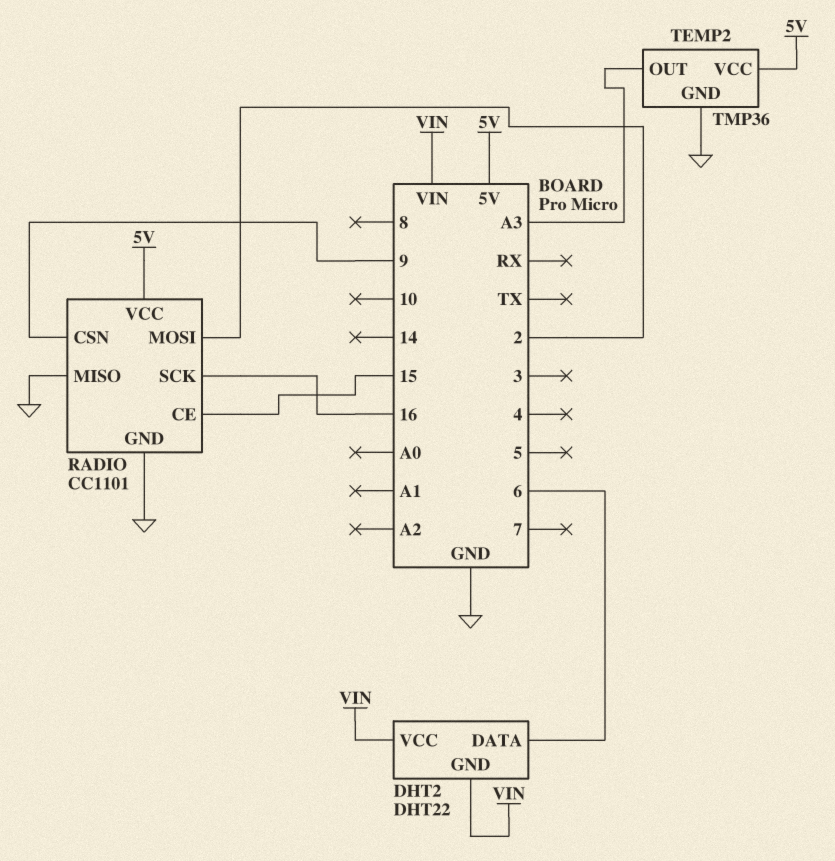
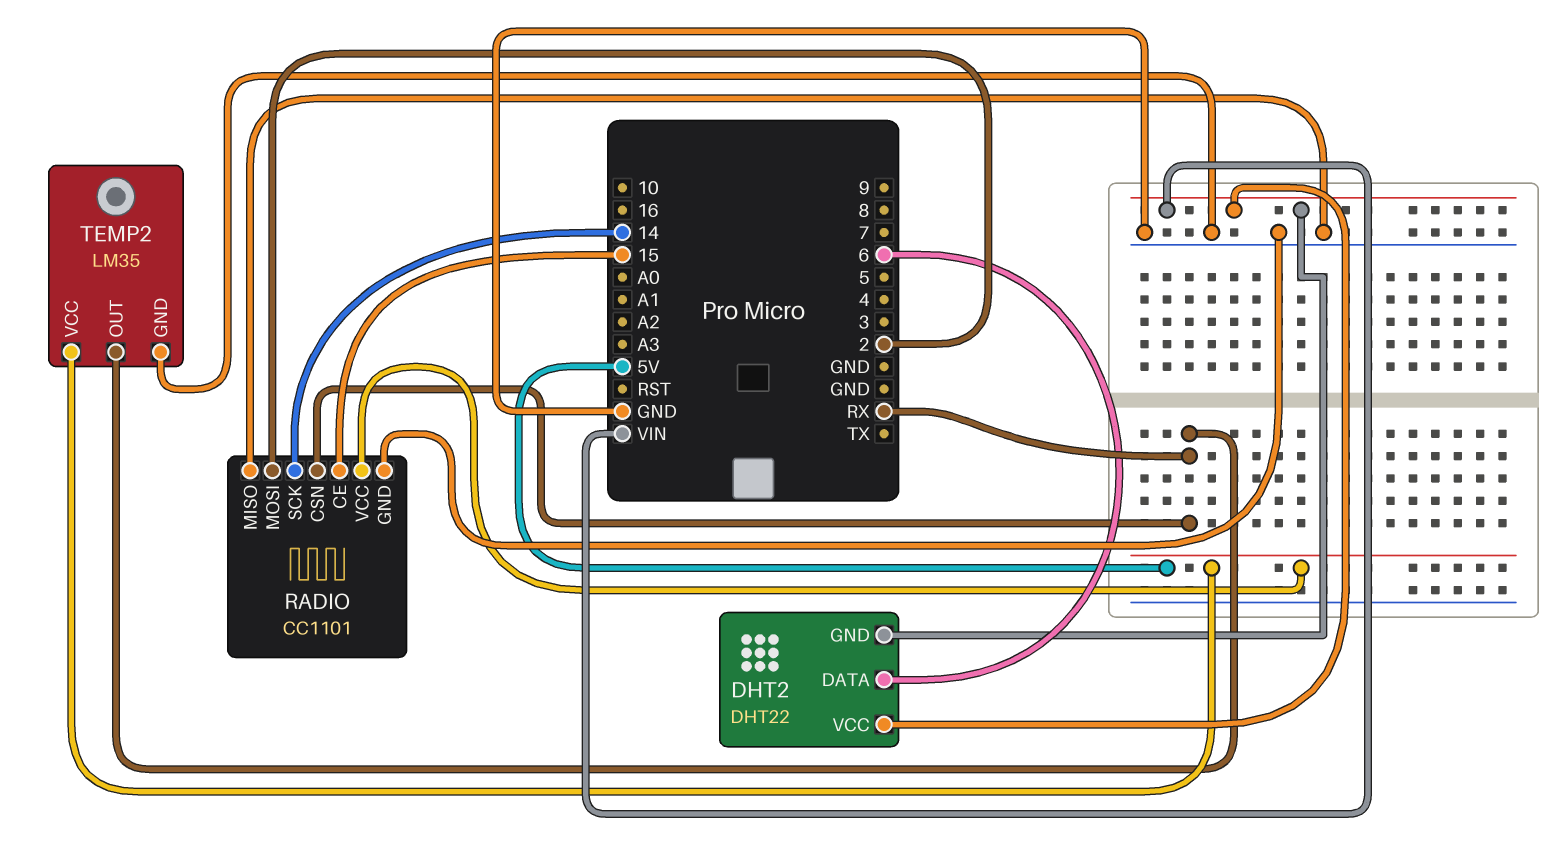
RADIO pin CSN: 9 -> RX
RADIO pin SCK: 16 -> 14
TEMP2: TMP36 -> LM35
TEMP2 pin OUT: A3 -> RX

